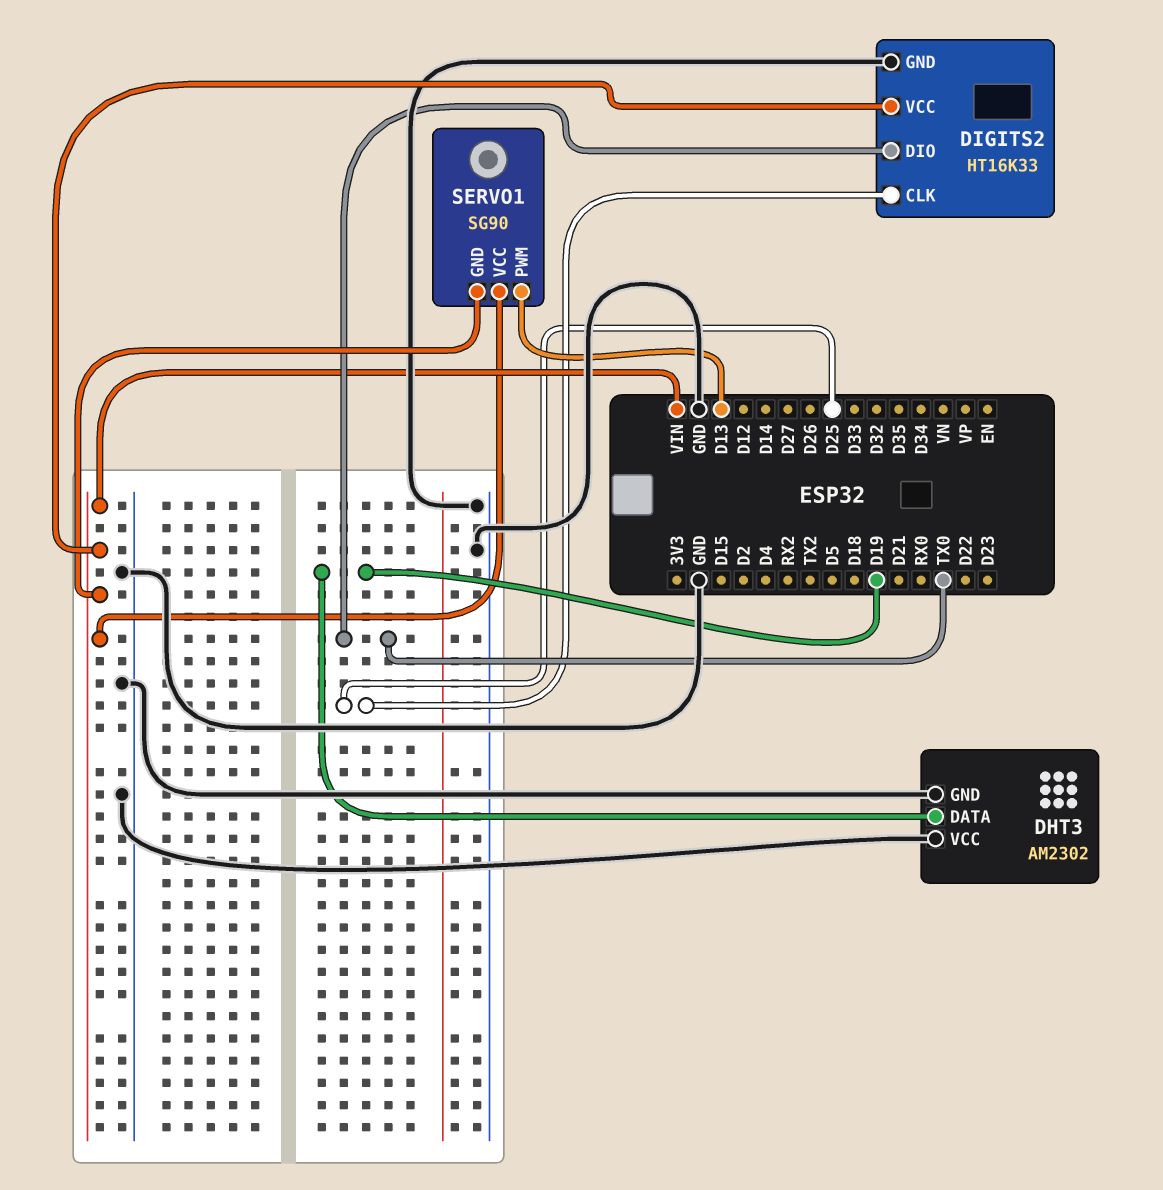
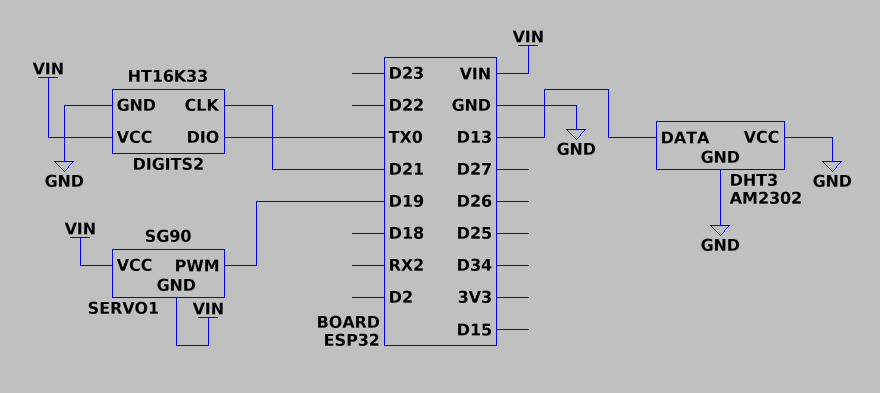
DHT3 pin DATA: D19 -> D13
DIGITS2 pin CLK: D25 -> D21
SERVO1 pin PWM: D13 -> D19

